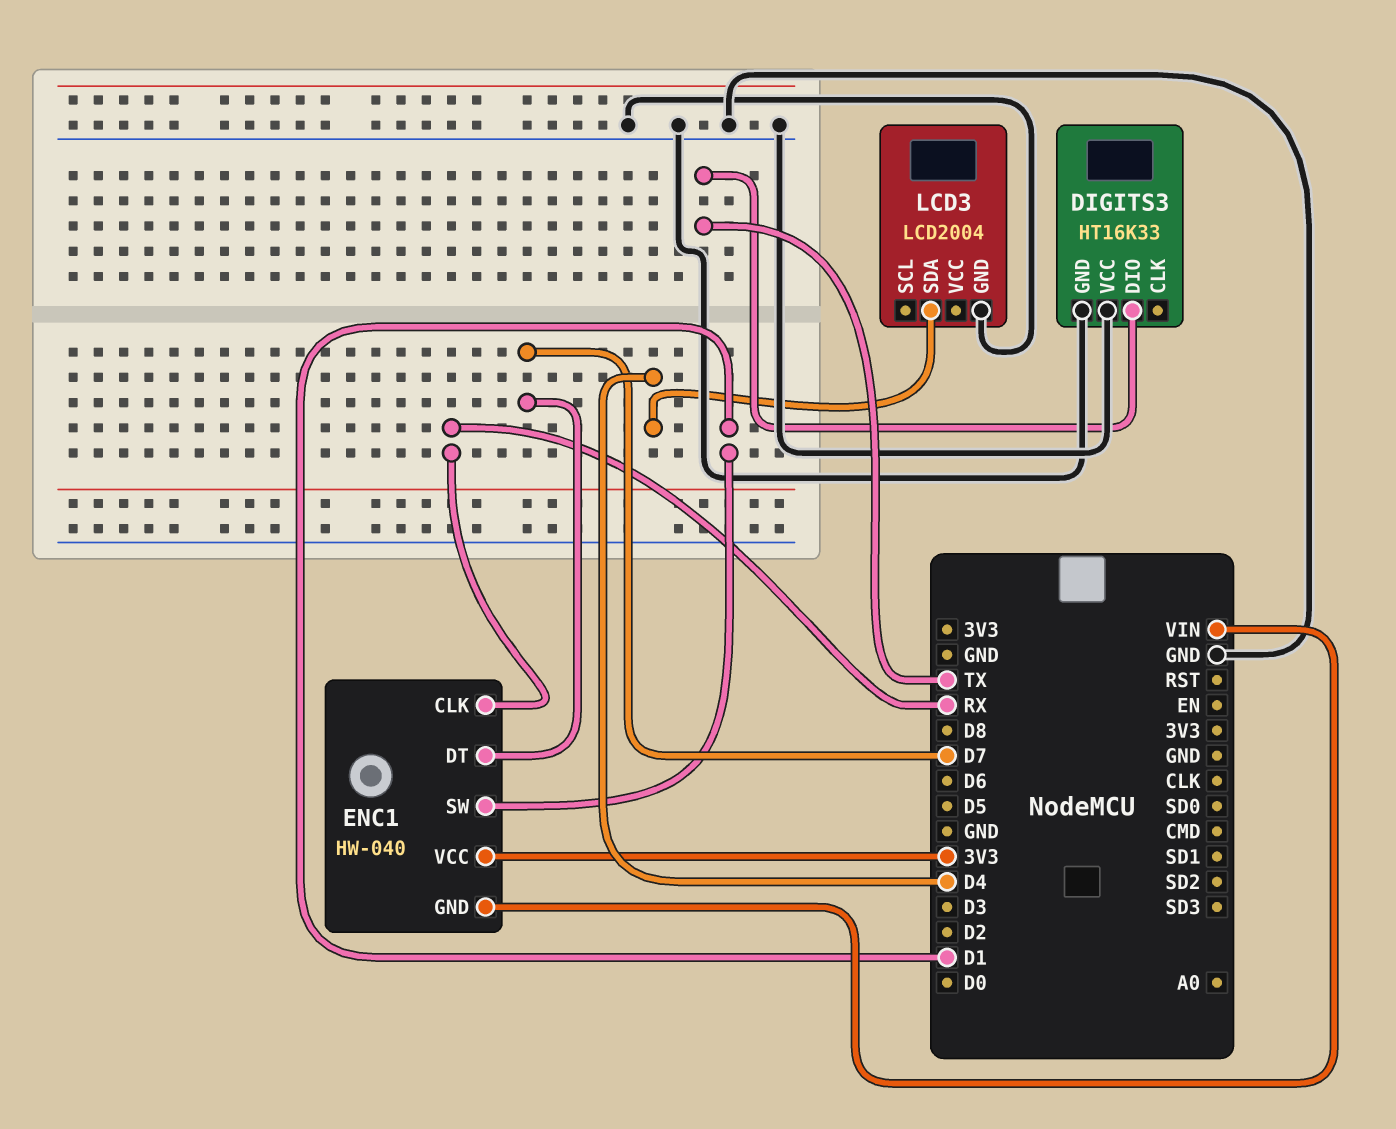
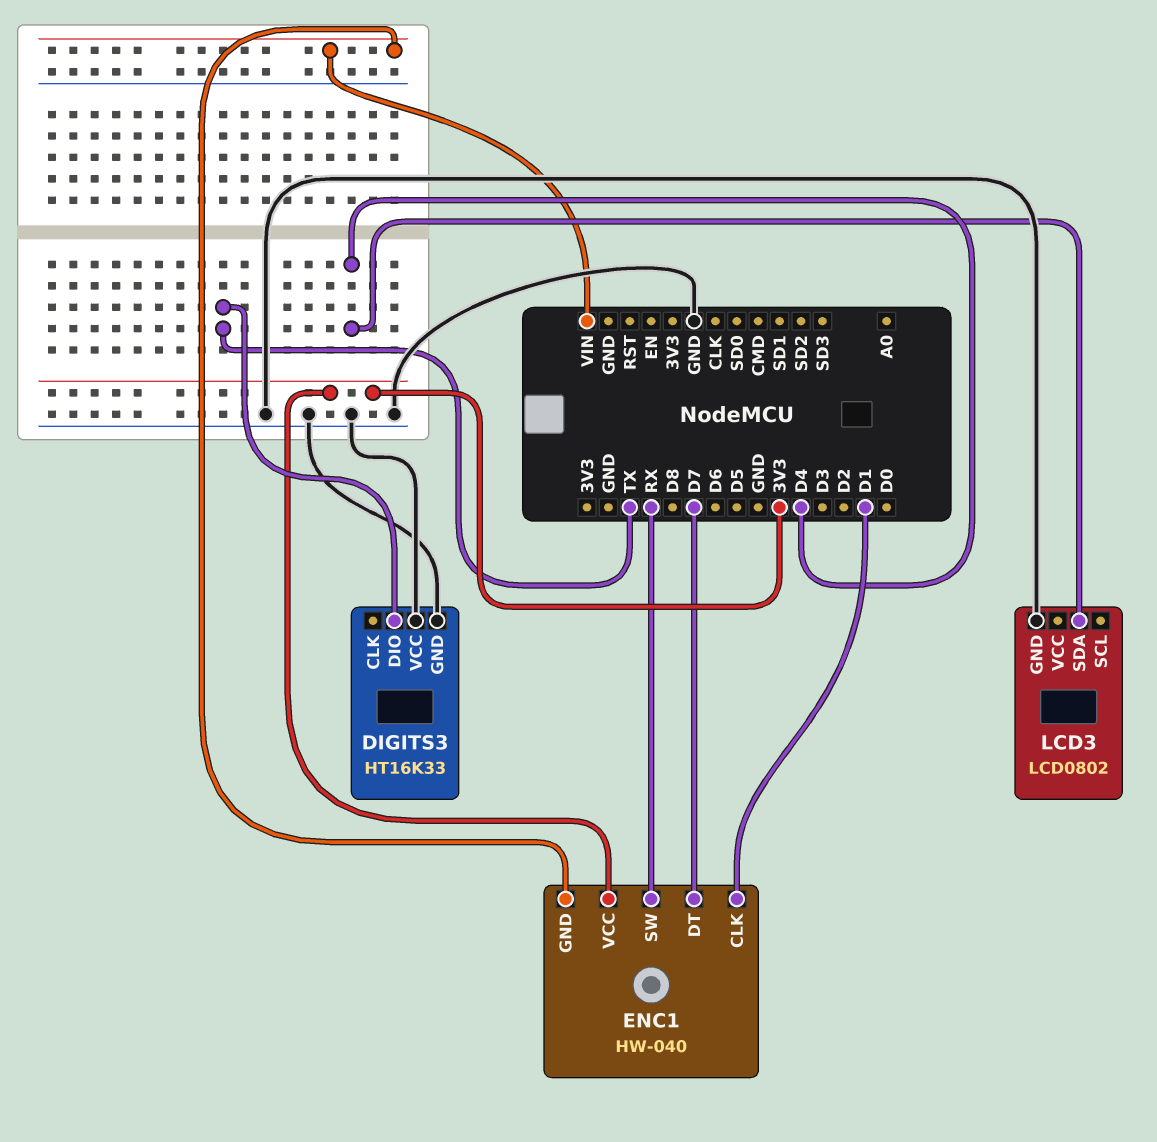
ENC1 pin CLK: RX -> D1
ENC1 pin SW: D1 -> RX
LCD3: LCD2004 -> LCD0802

